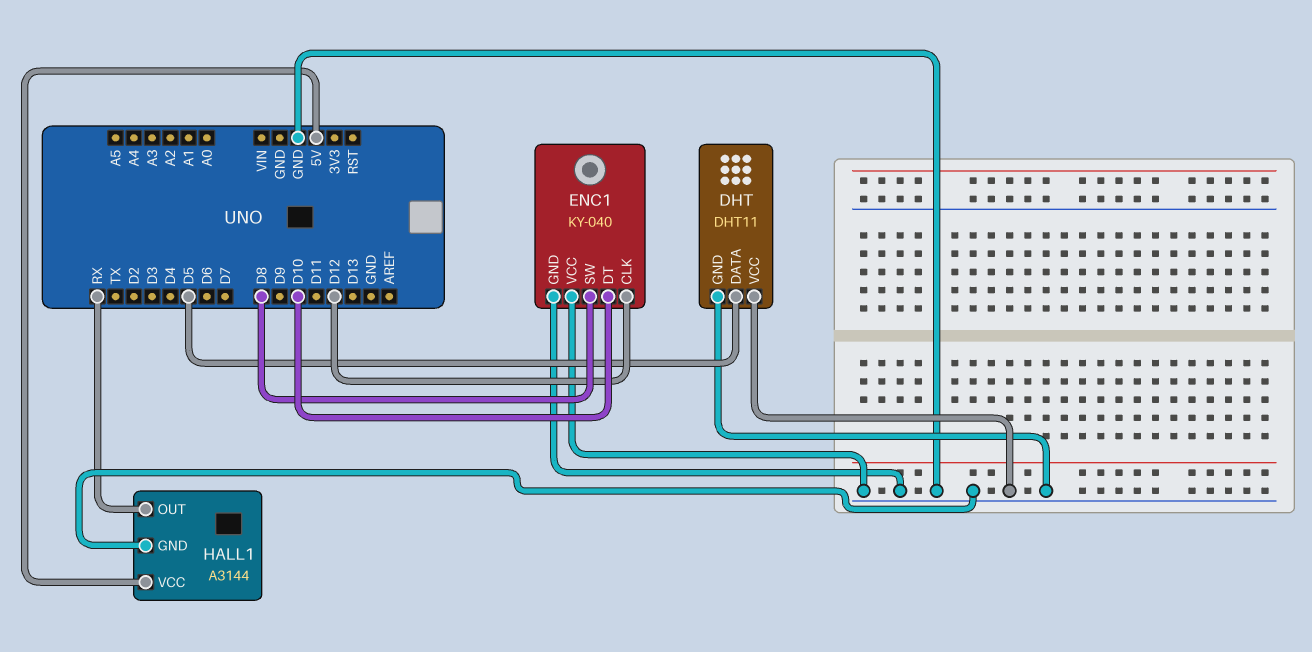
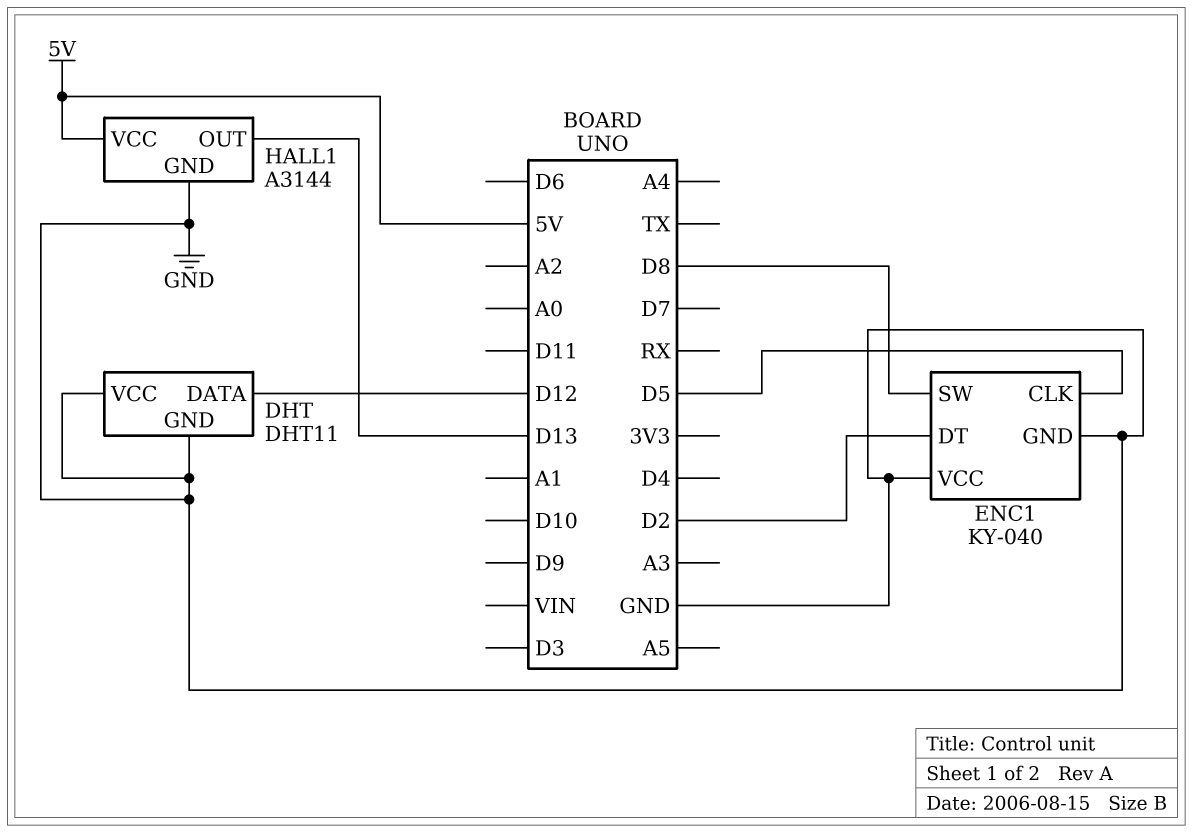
DHT pin DATA: D5 -> D12
ENC1 pin CLK: D12 -> D5
ENC1 pin DT: D10 -> D2
HALL1 pin OUT: RX -> D13

